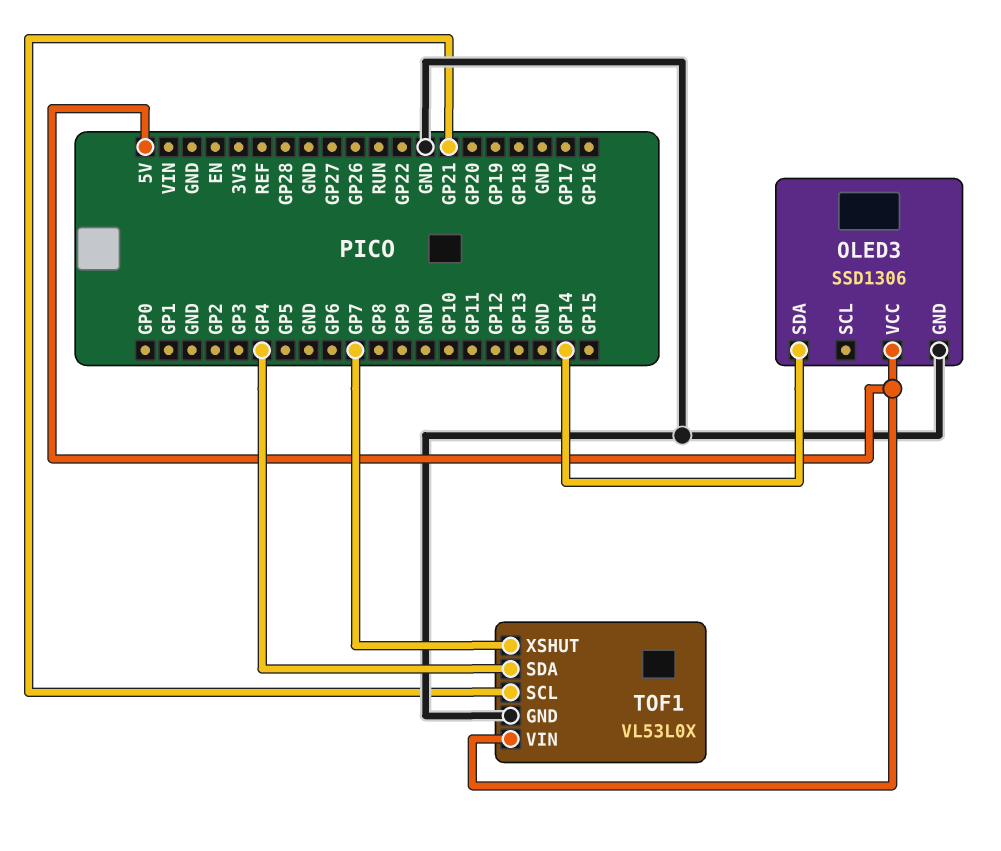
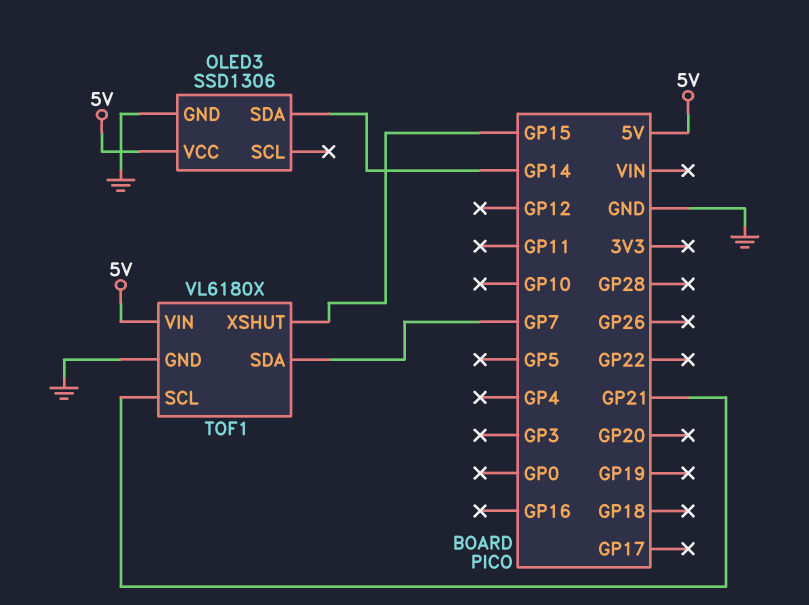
TOF1: VL53L0X -> VL6180X
TOF1 pin SDA: GP4 -> GP7
TOF1 pin XSHUT: GP7 -> GP15

